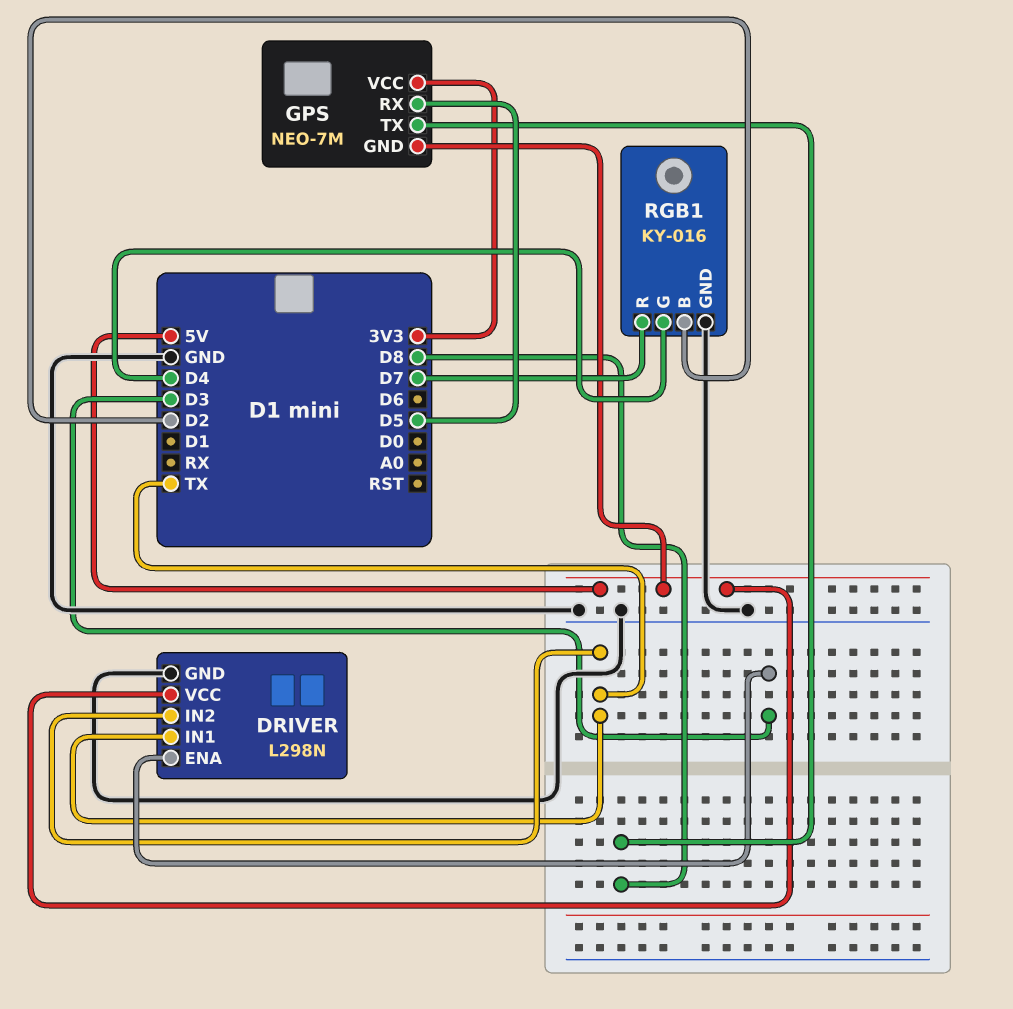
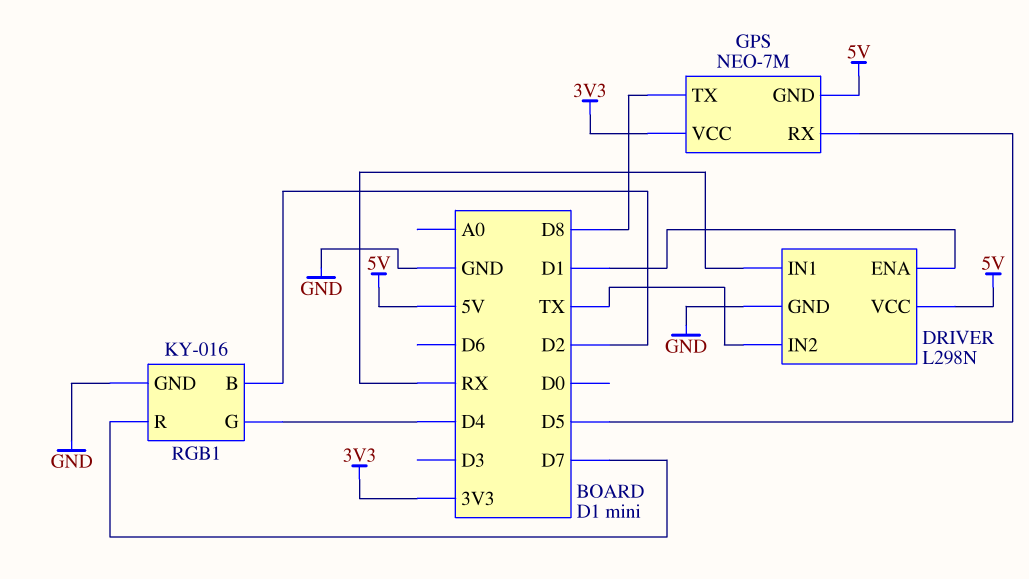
DRIVER pin ENA: D3 -> D1
DRIVER pin IN1: TX -> RX

